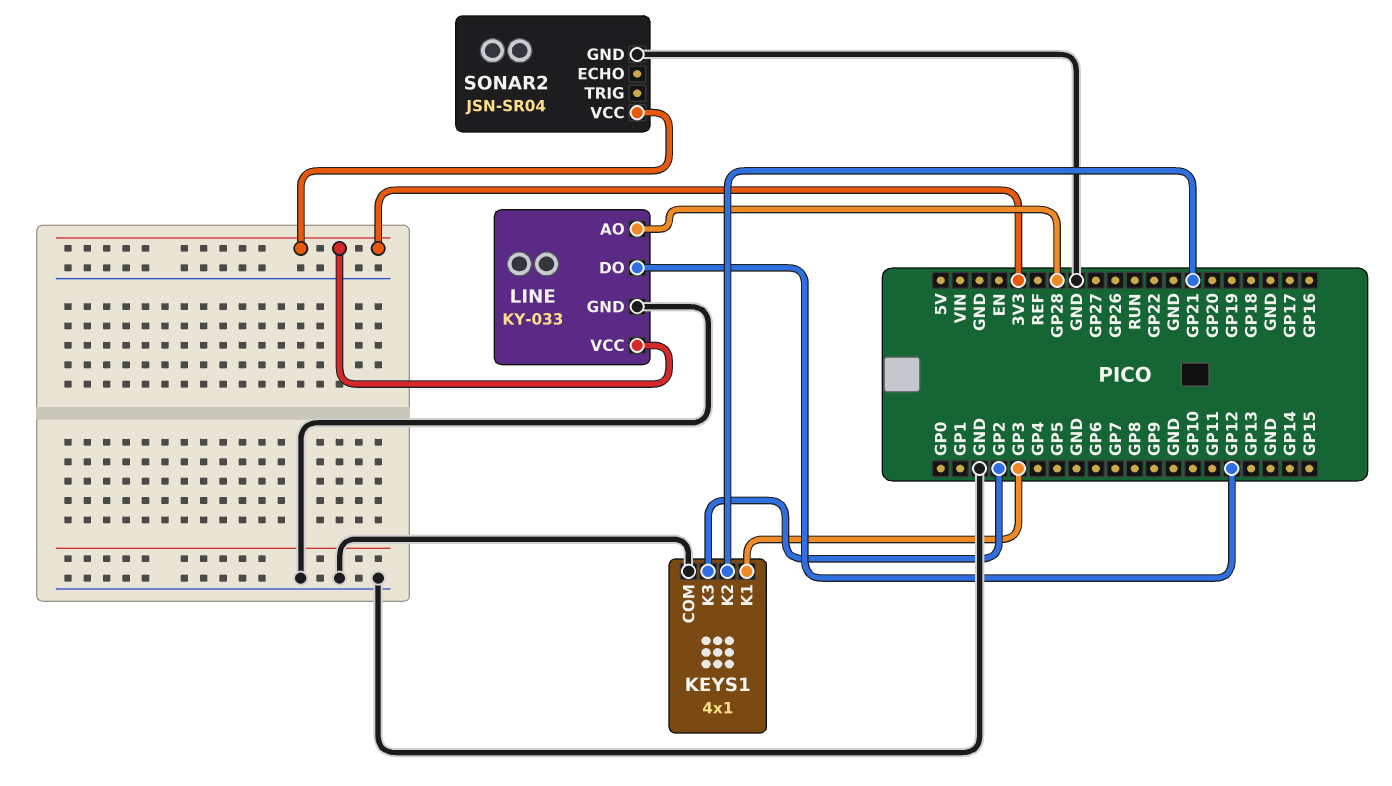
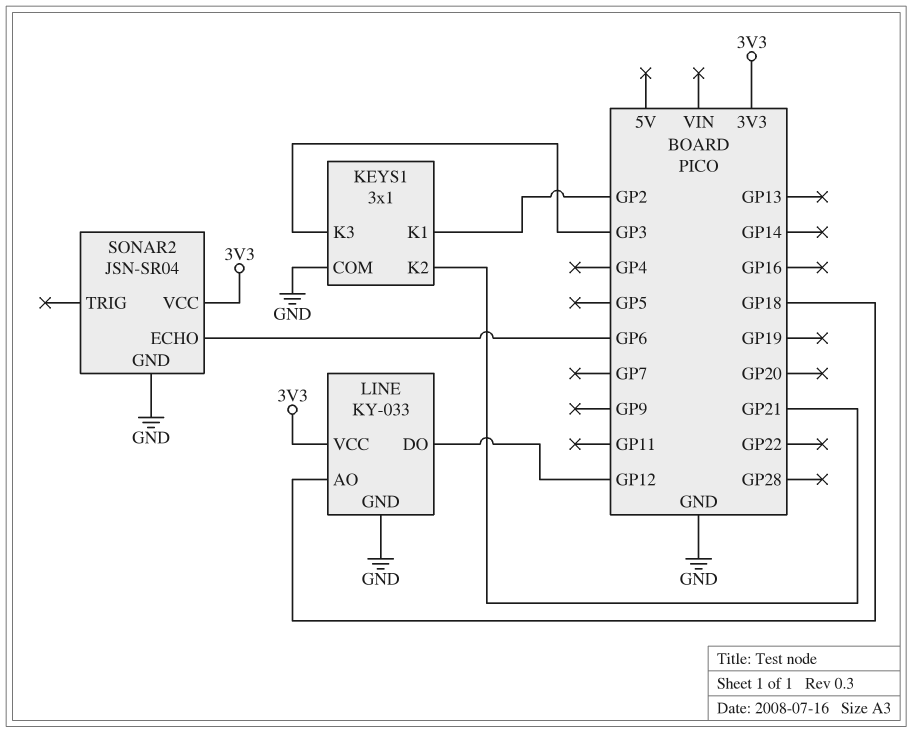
KEYS1: 4x1 -> 3x1
KEYS1 pin K1: GP3 -> GP2
KEYS1 pin K3: GP2 -> GP3
LINE pin AO: GP28 -> GP18
SONAR2 pin ECHO: none -> GP6

